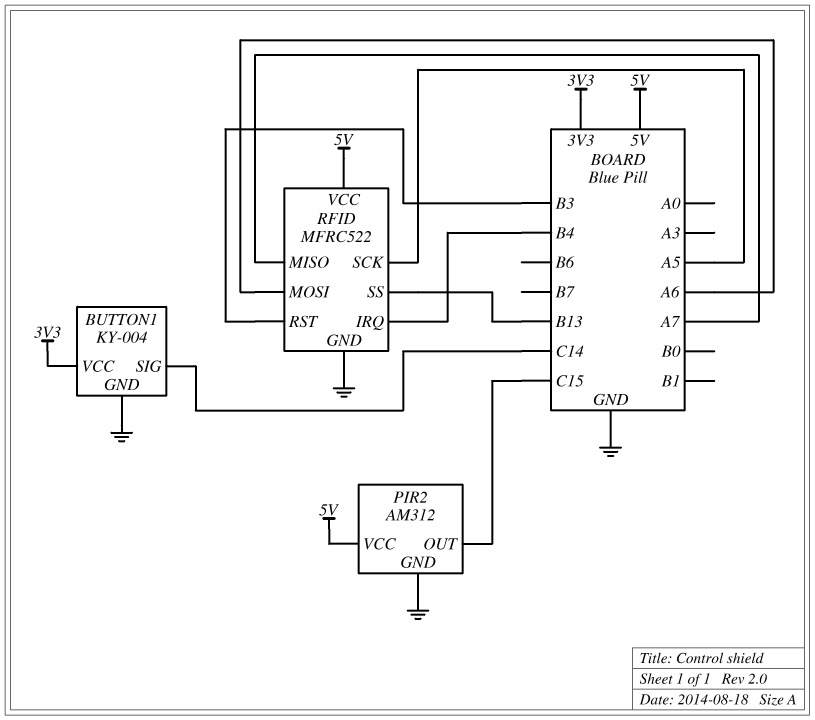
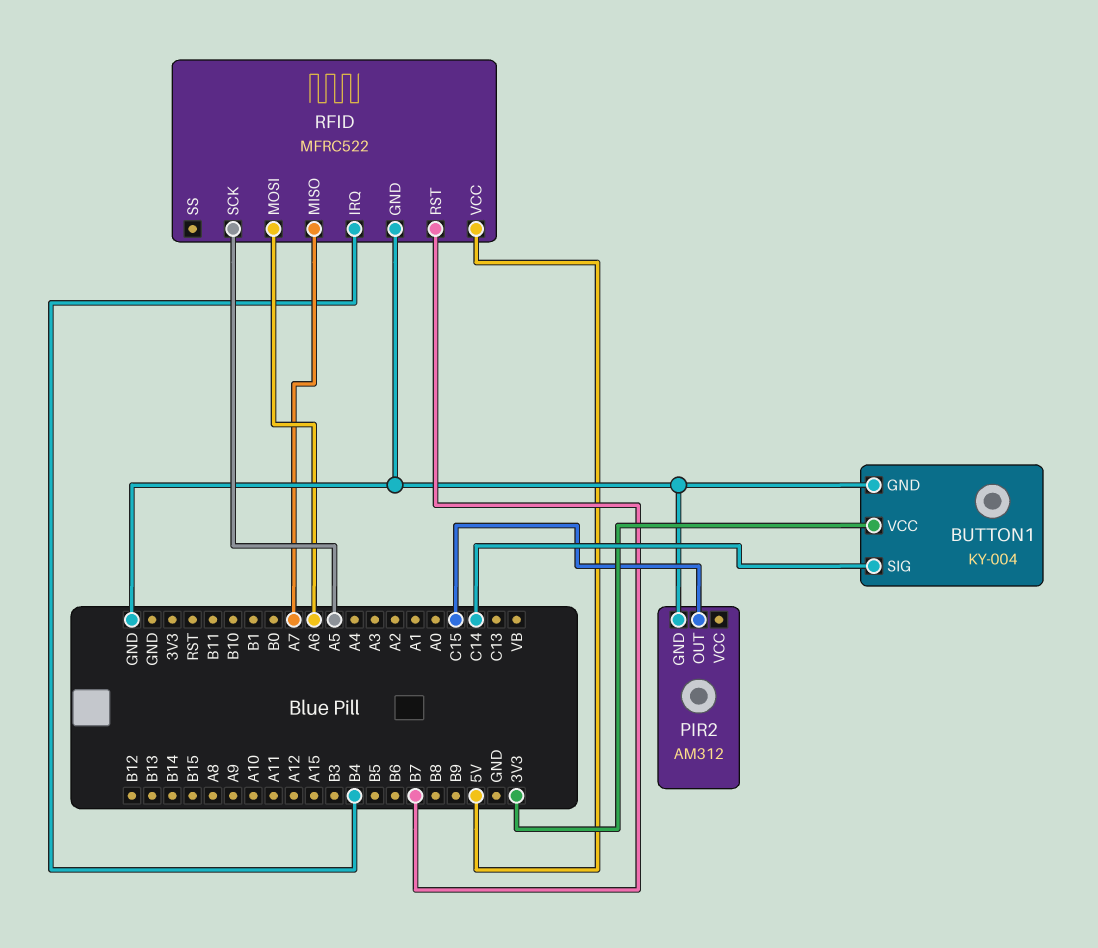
PIR2 pin VCC: 5V -> none
RFID pin RST: B3 -> B7
RFID pin SS: B13 -> none

